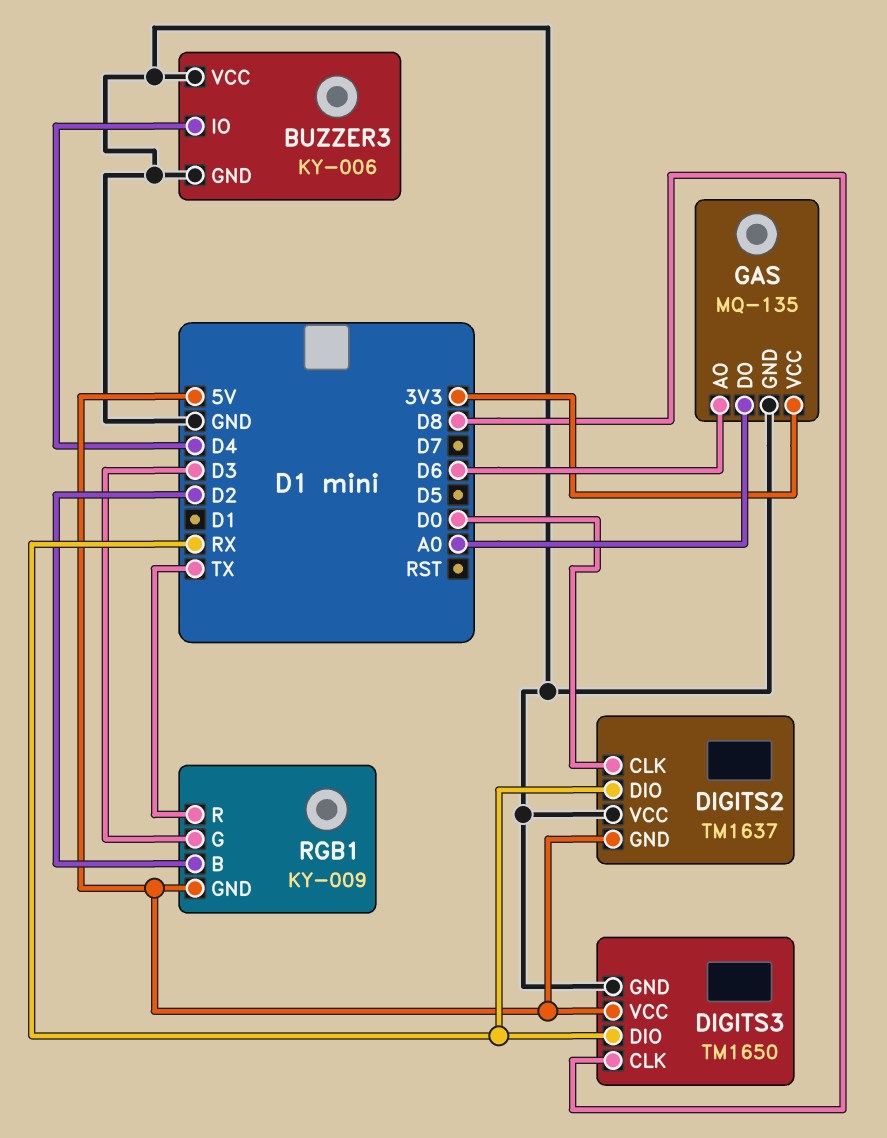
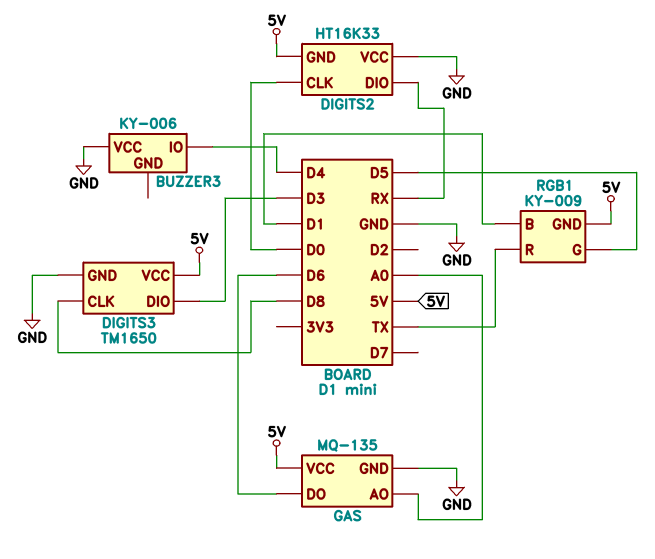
BUZZER3 pin GND: GND -> none
DIGITS2: TM1637 -> HT16K33
DIGITS3 pin DIO: RX -> D3
GAS pin AO: D6 -> A0
GAS pin DO: A0 -> D6
GAS pin VCC: 3V3 -> 5V
RGB1 pin B: D2 -> D1
RGB1 pin G: D3 -> D5

